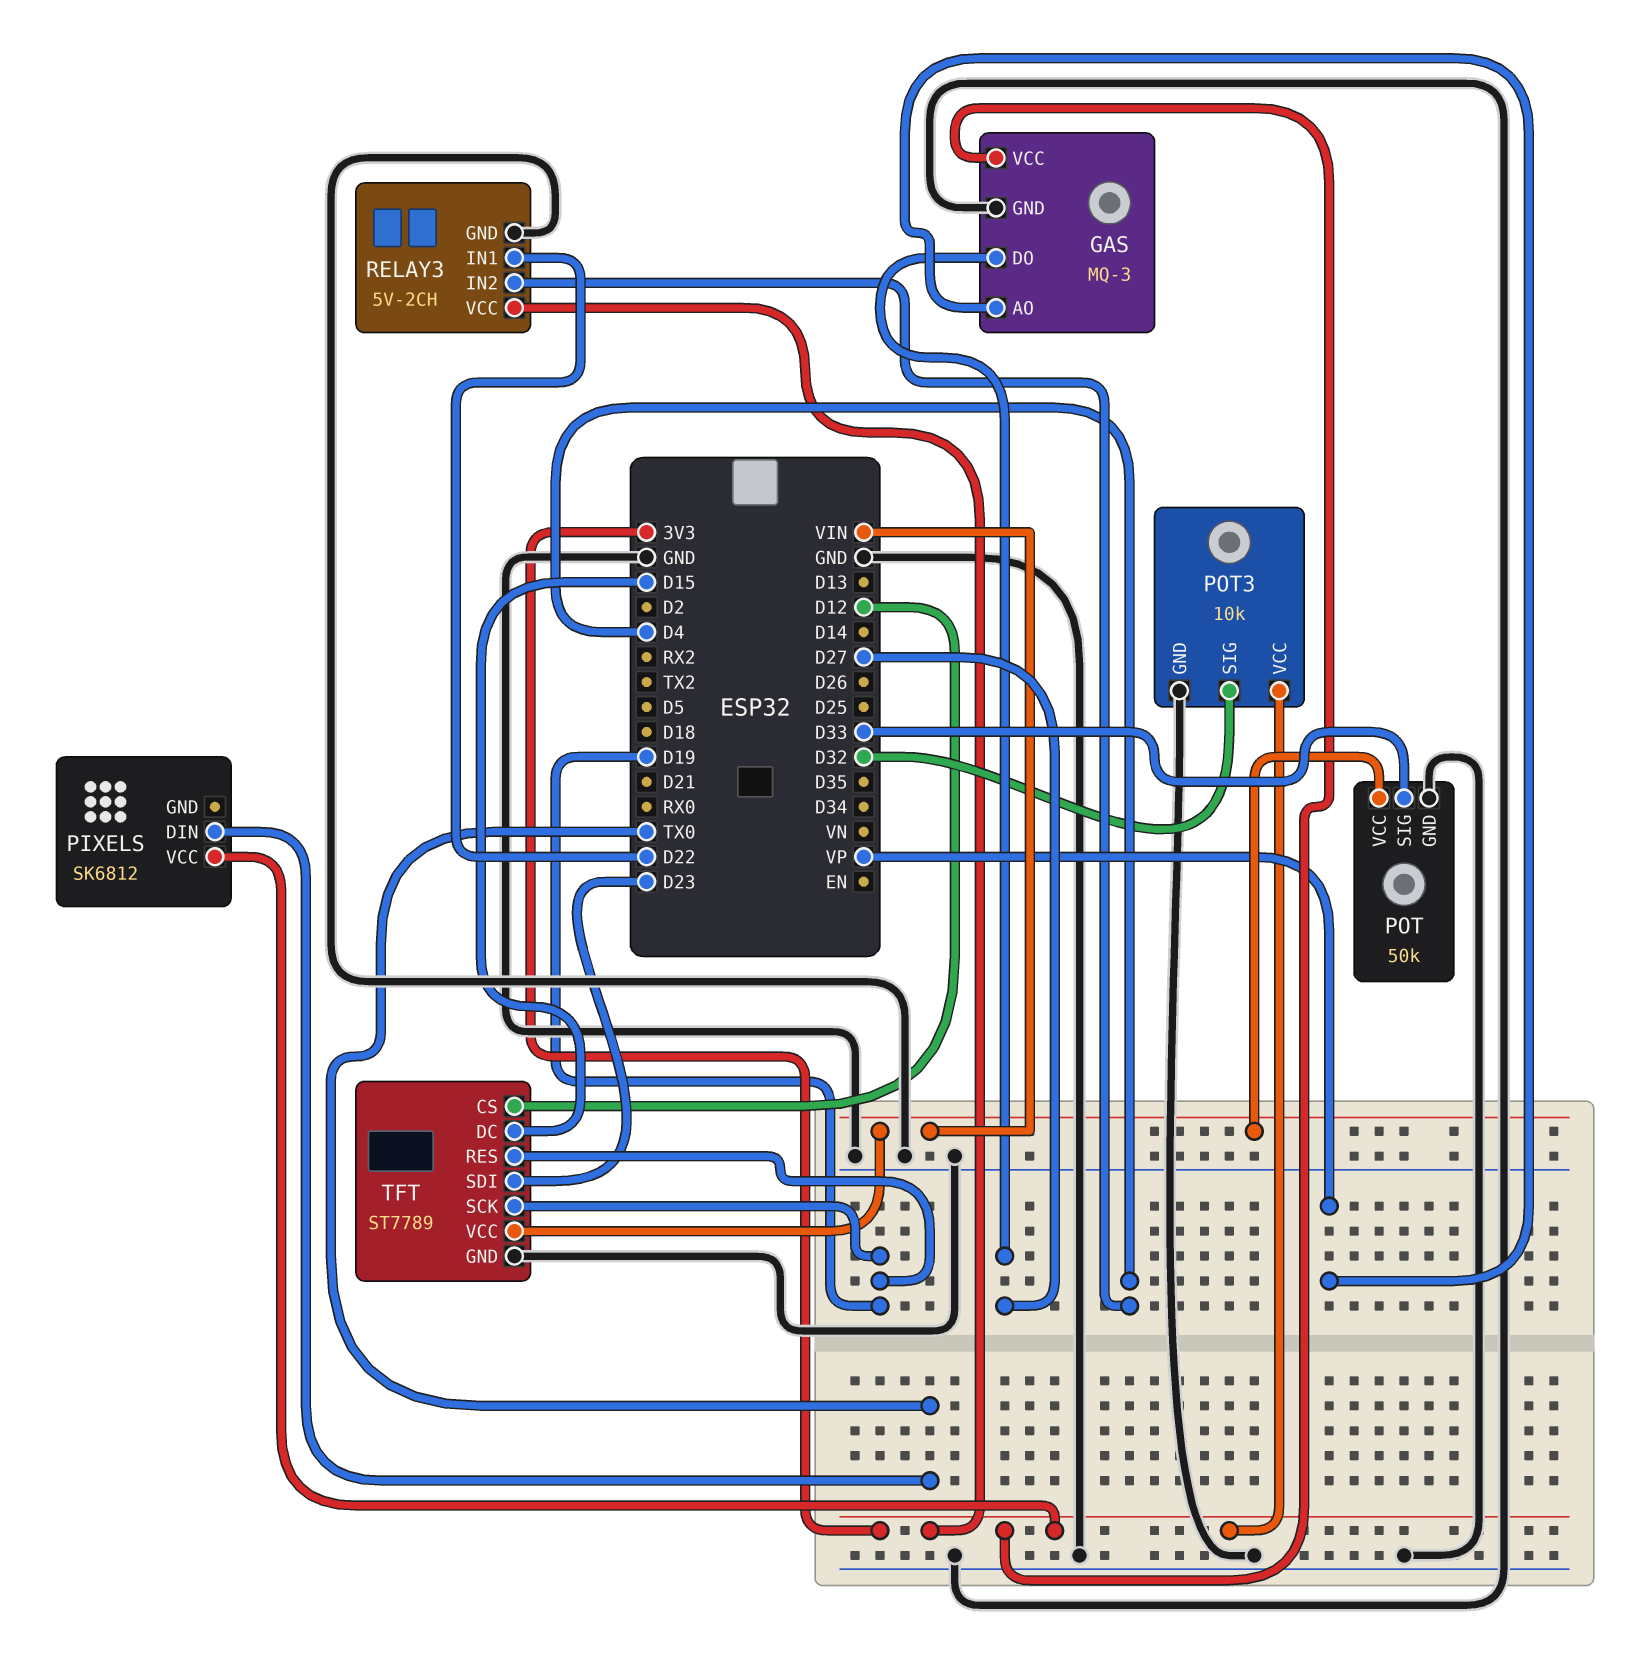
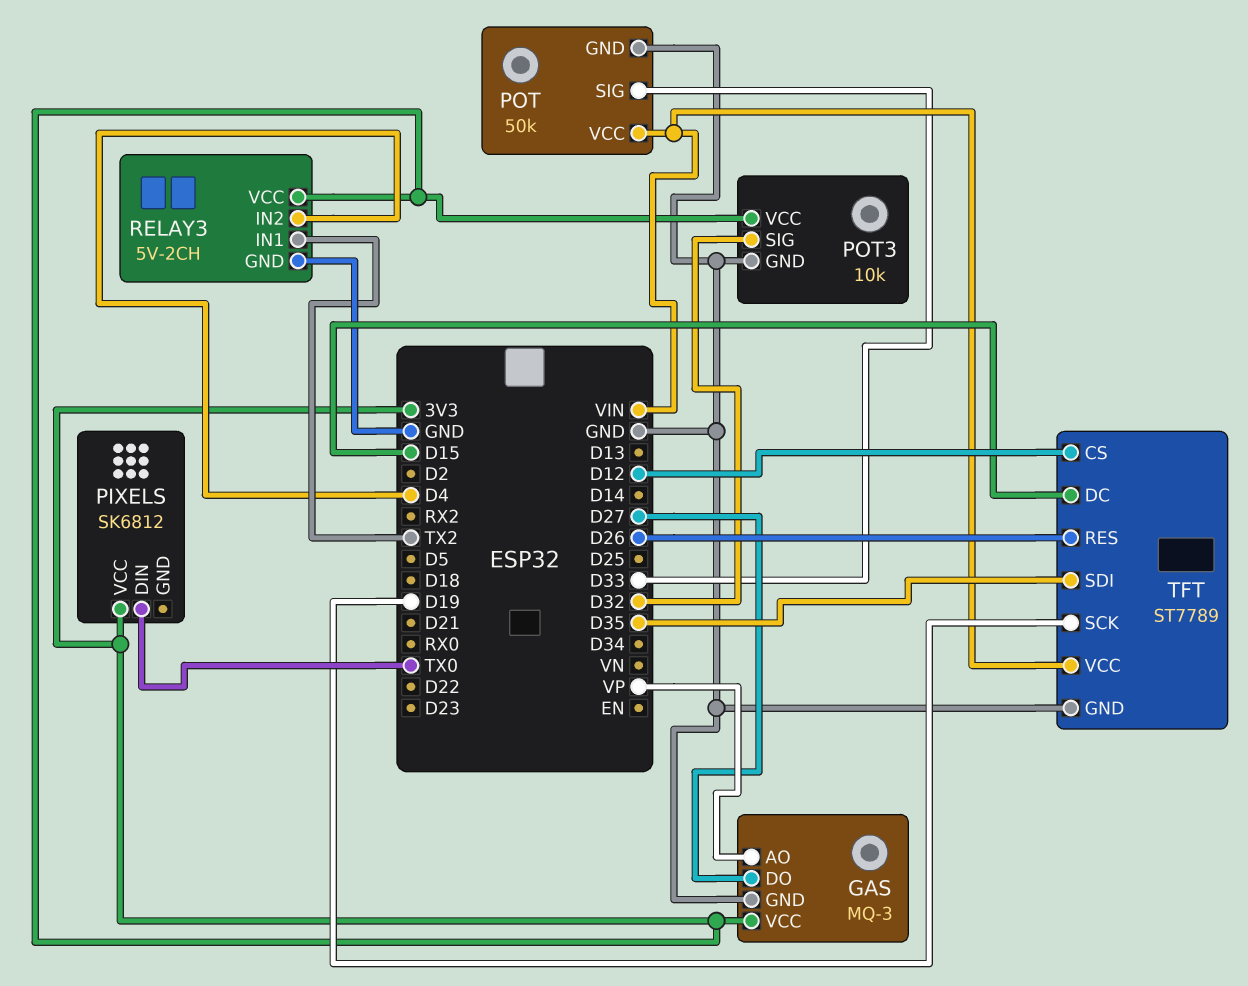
RELAY3 pin IN1: D22 -> TX2
TFT pin RES: D19 -> D26
TFT pin SDI: D23 -> D35

